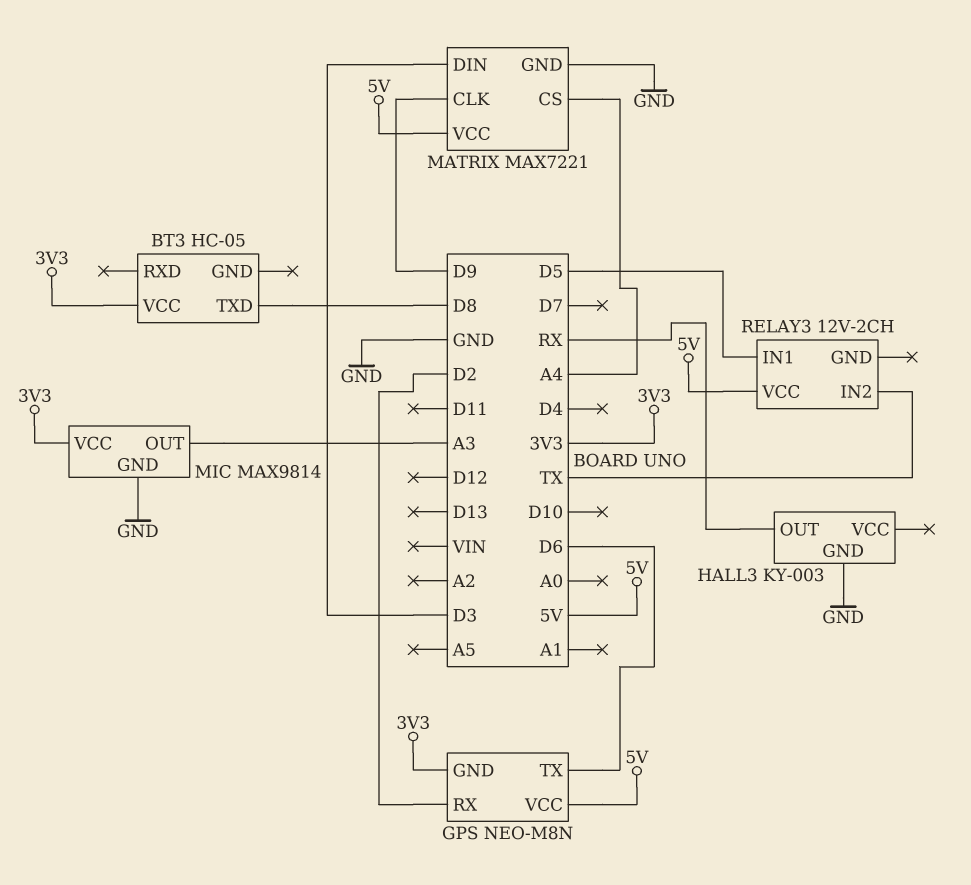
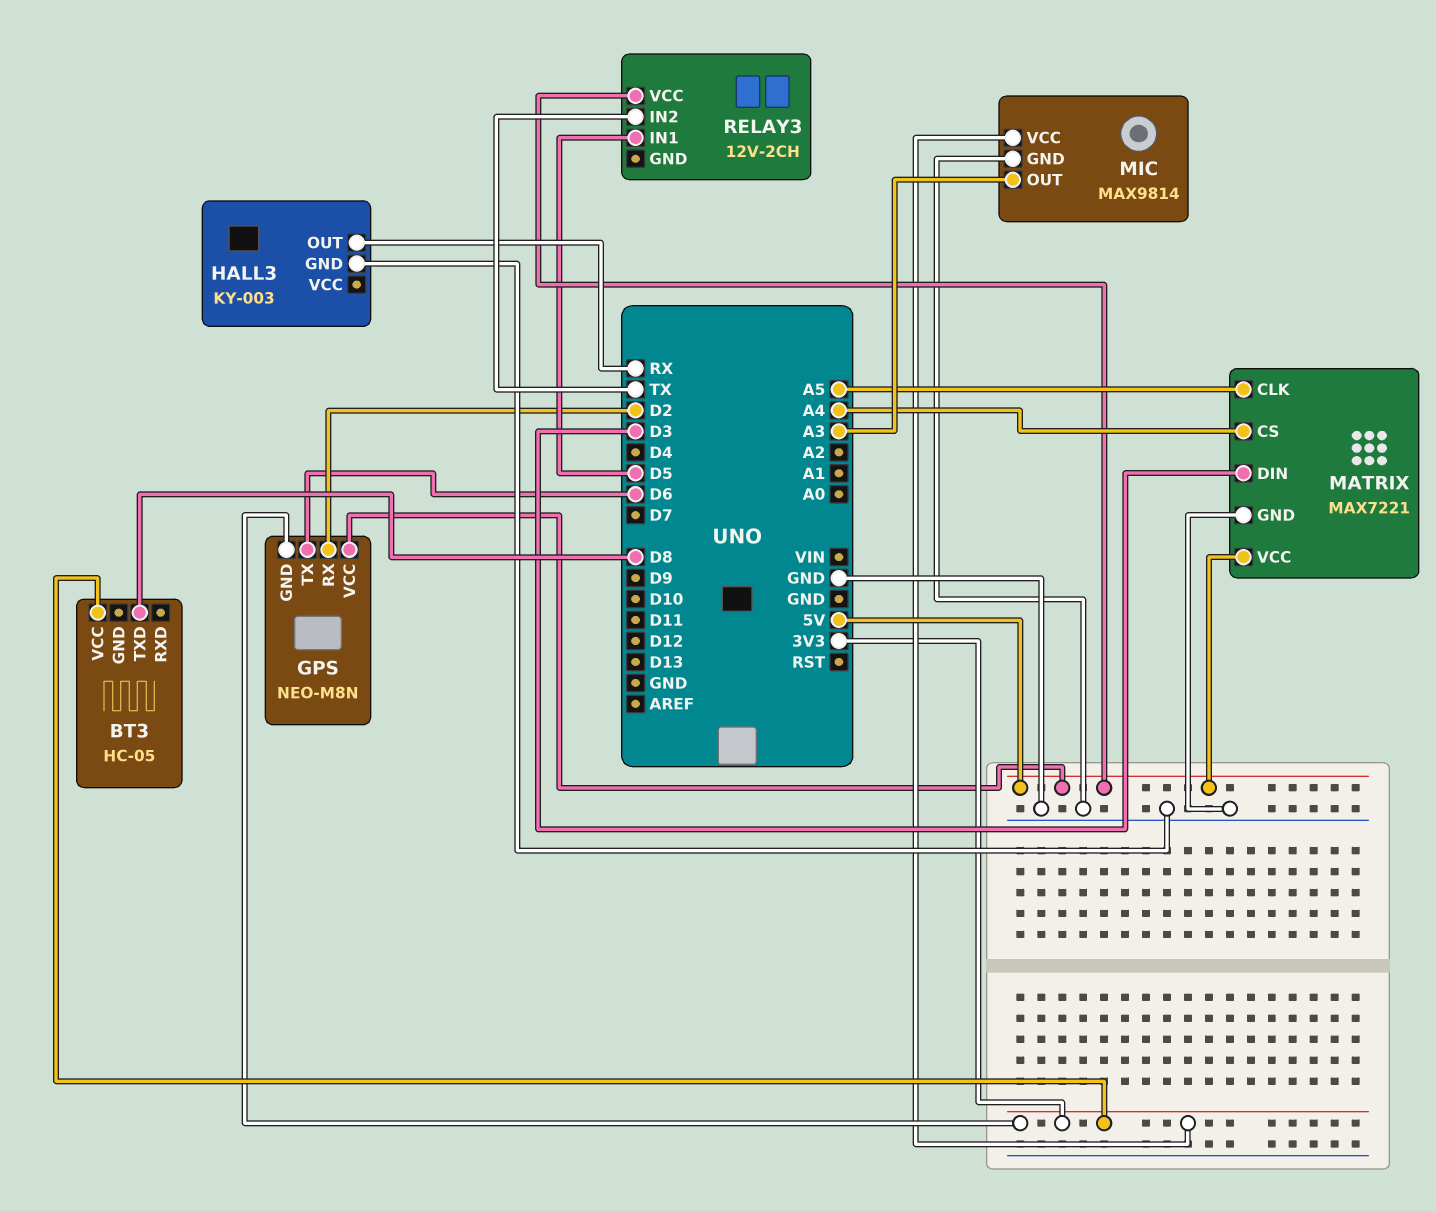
MATRIX pin CLK: D9 -> A5

